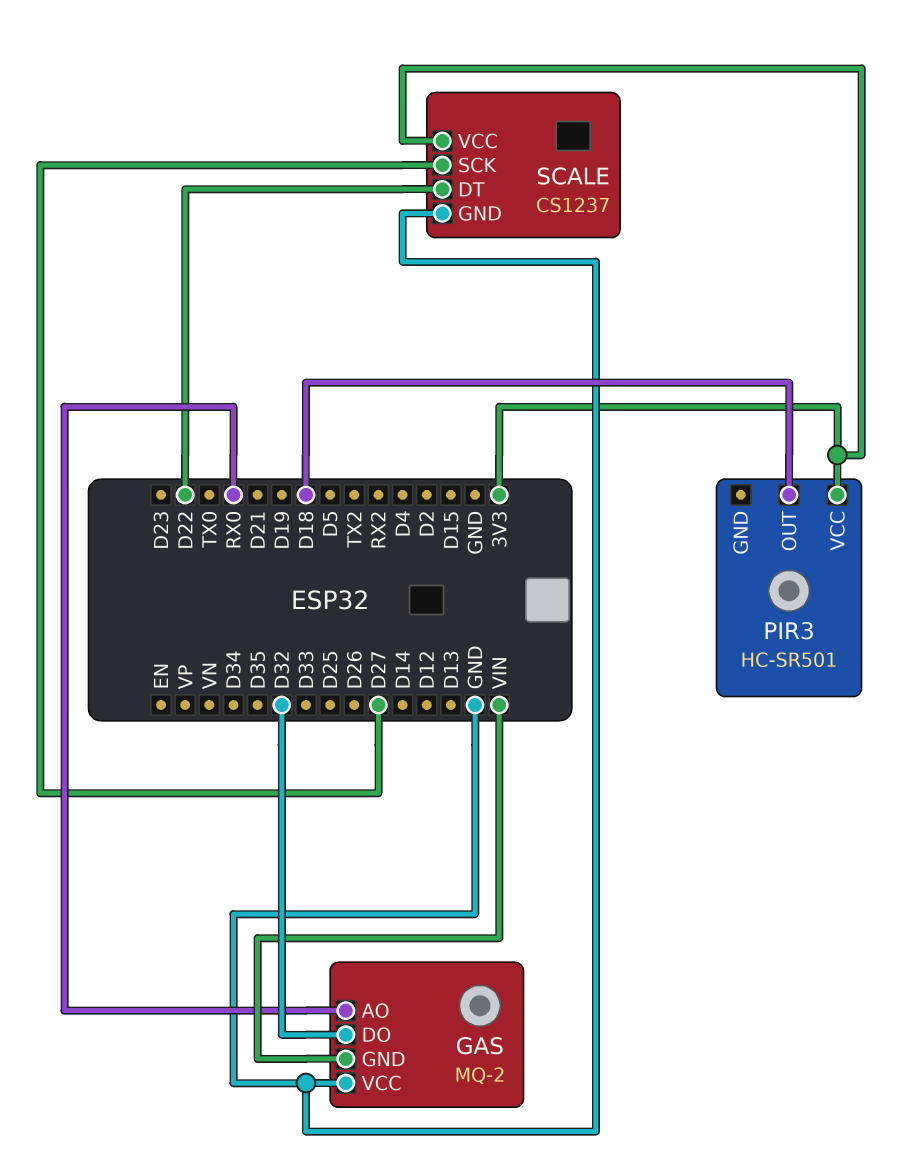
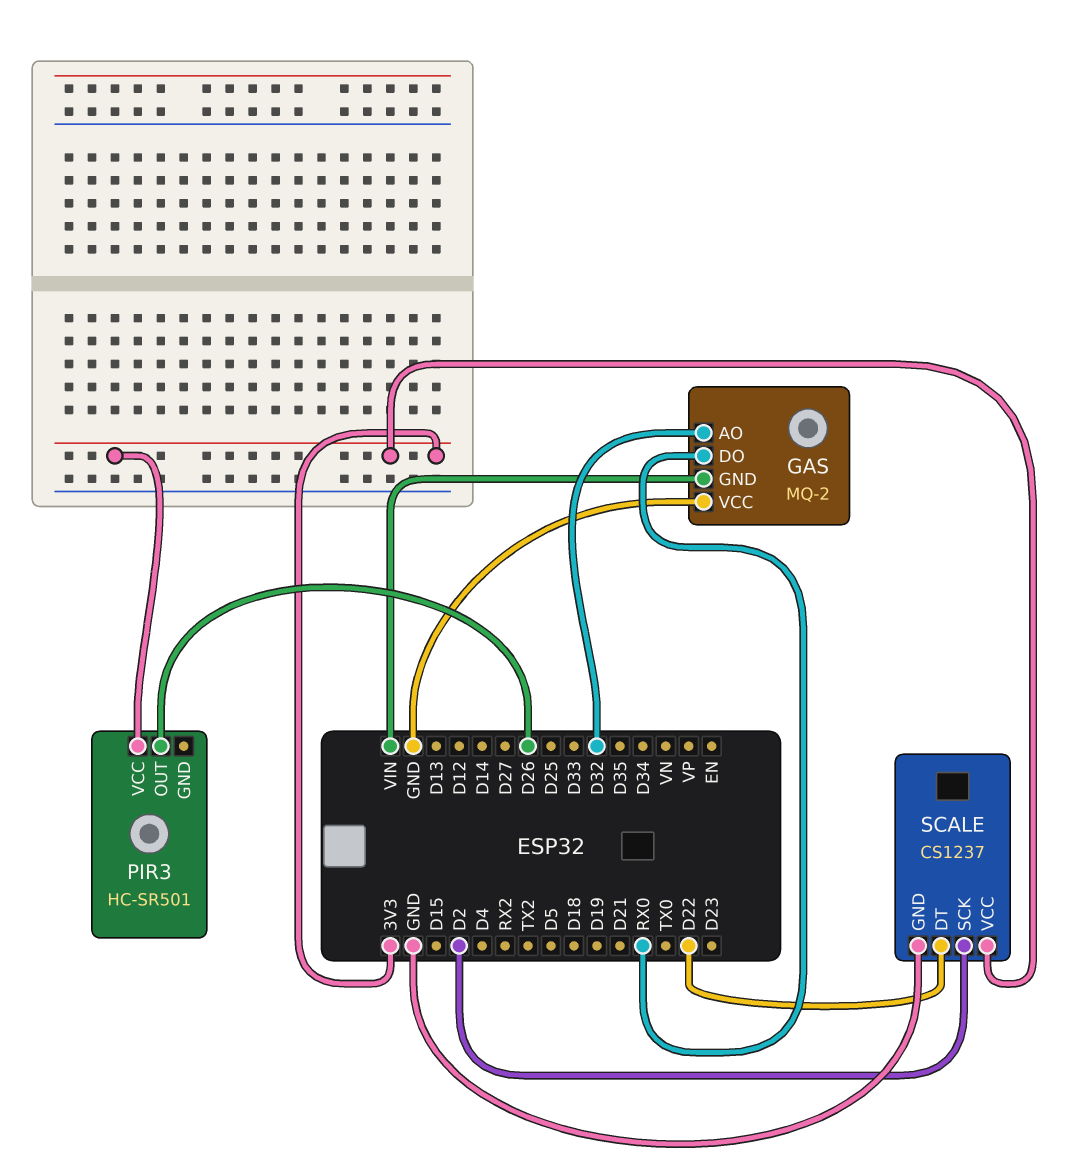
GAS pin AO: RX0 -> D32
GAS pin DO: D32 -> RX0
PIR3 pin OUT: D18 -> D26
SCALE pin SCK: D27 -> D2

